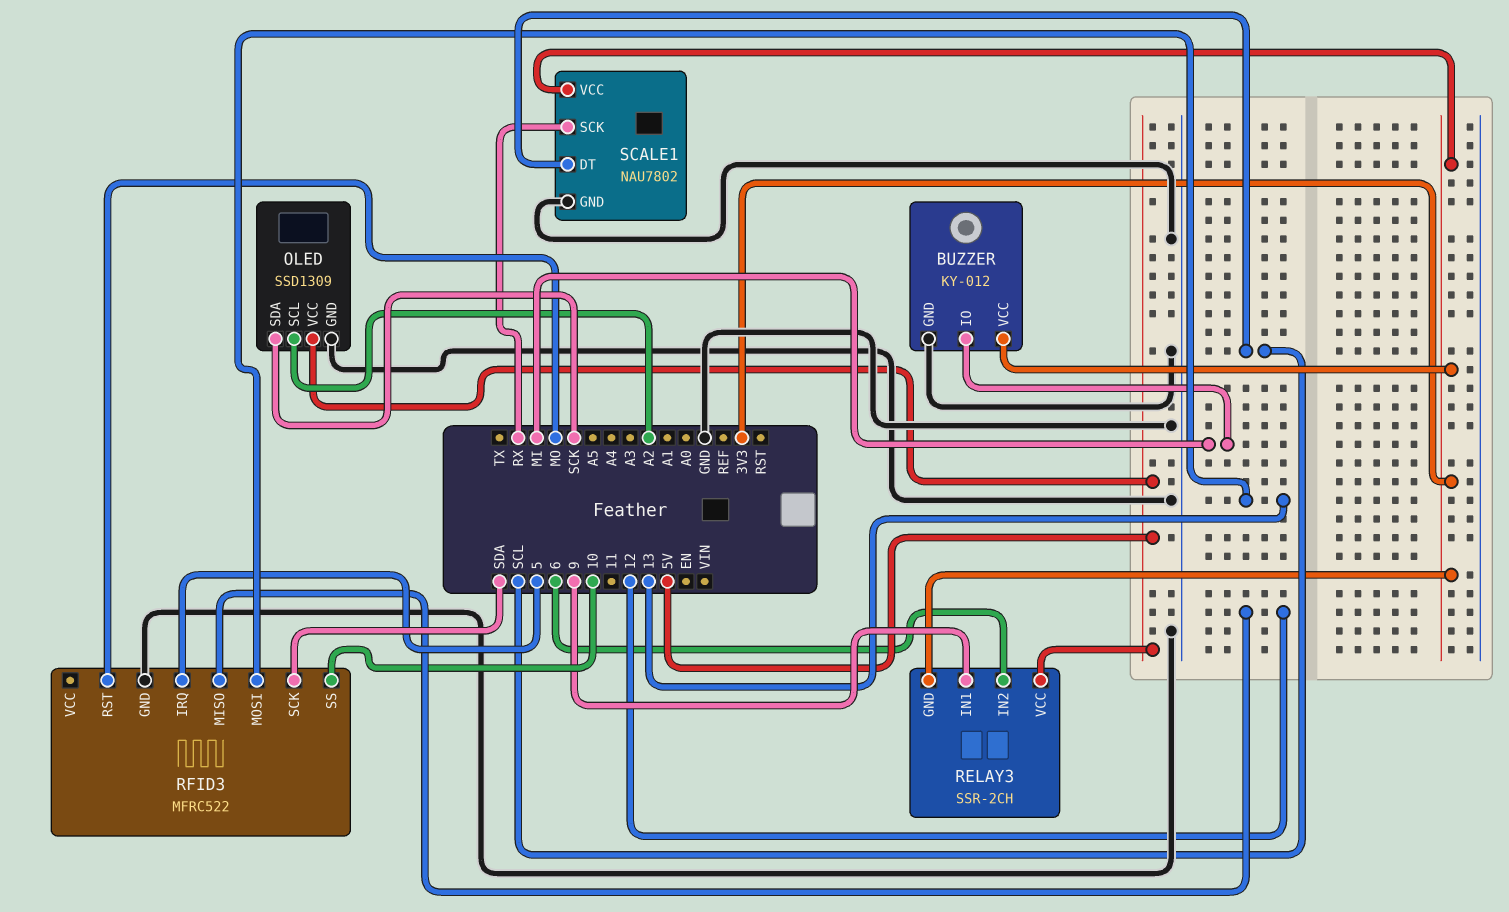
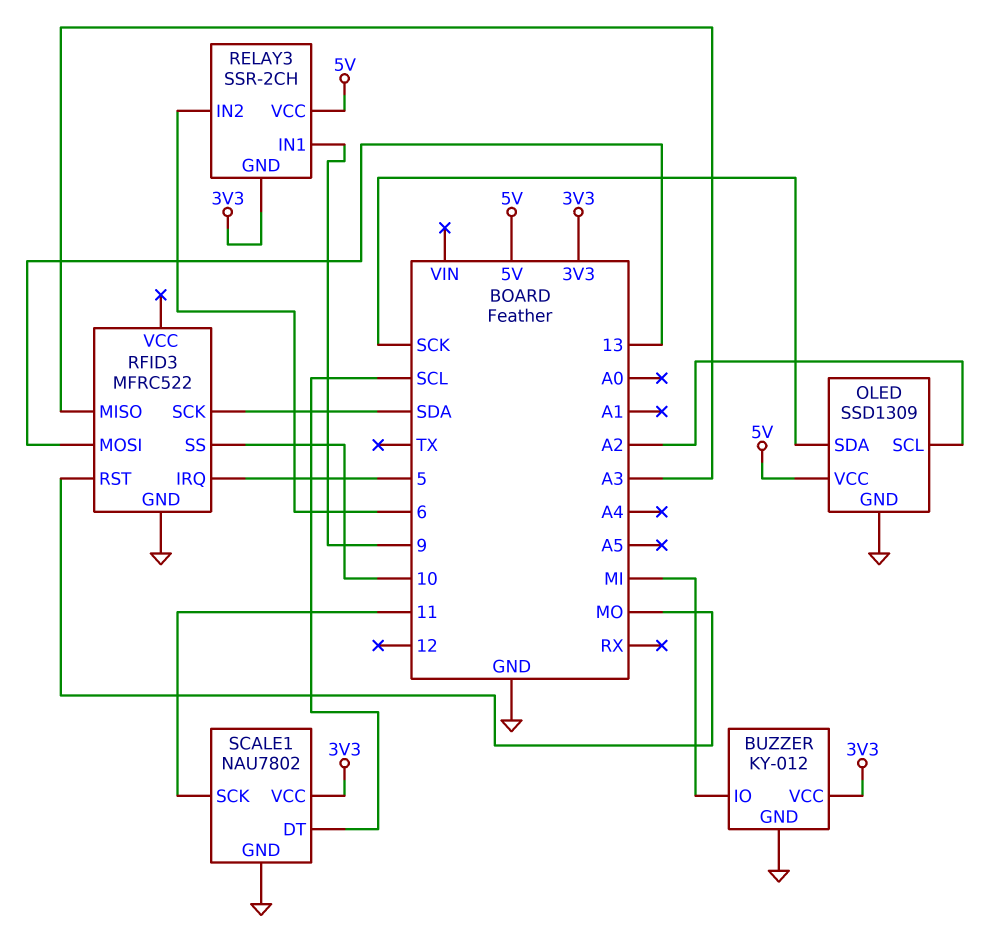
RFID3 pin MISO: 12 -> A3
SCALE1 pin SCK: RX -> 11

